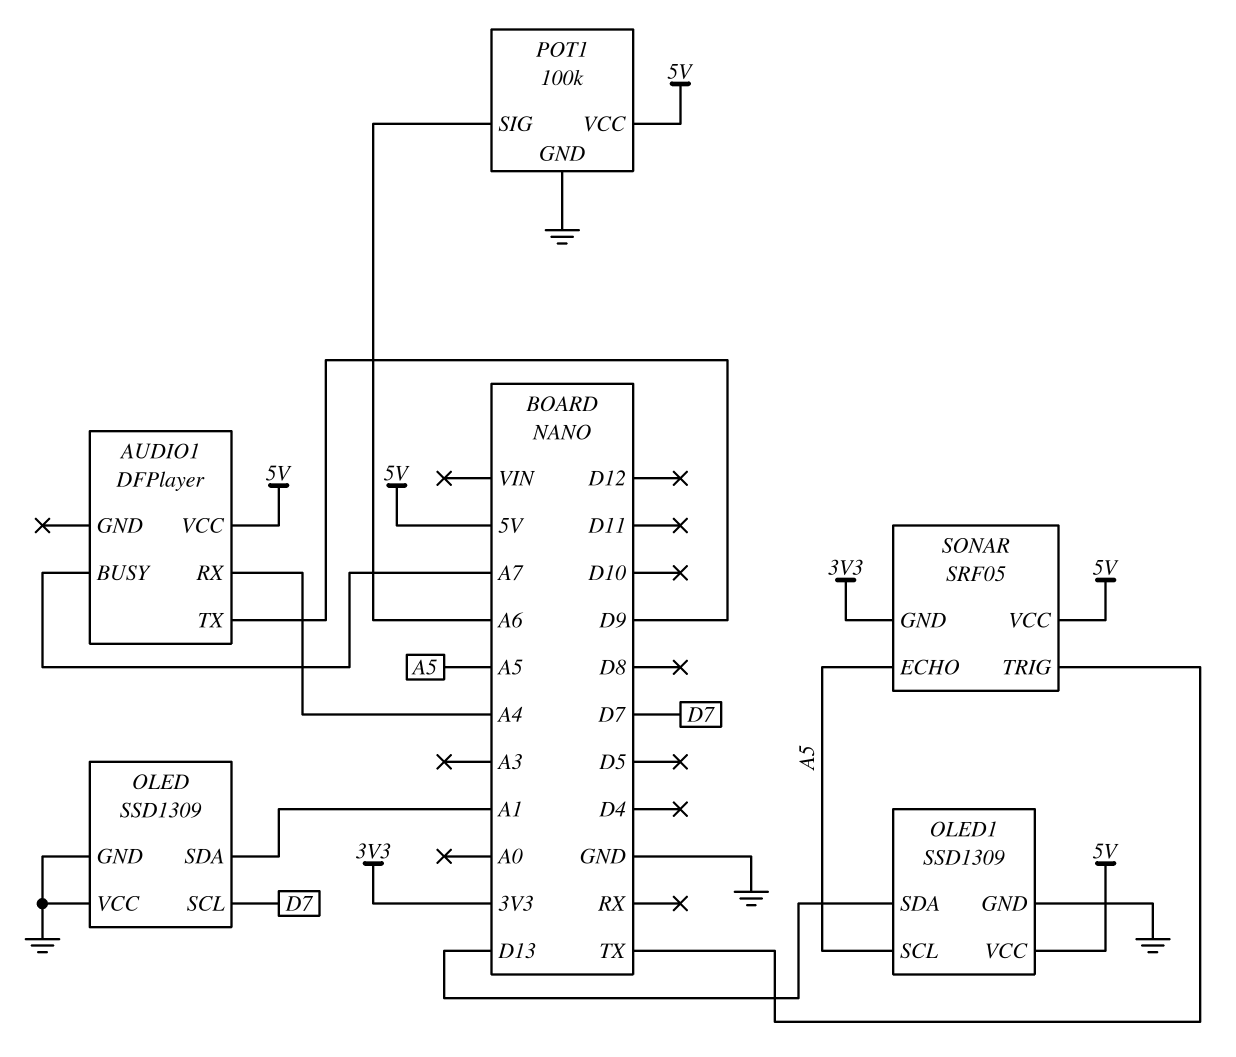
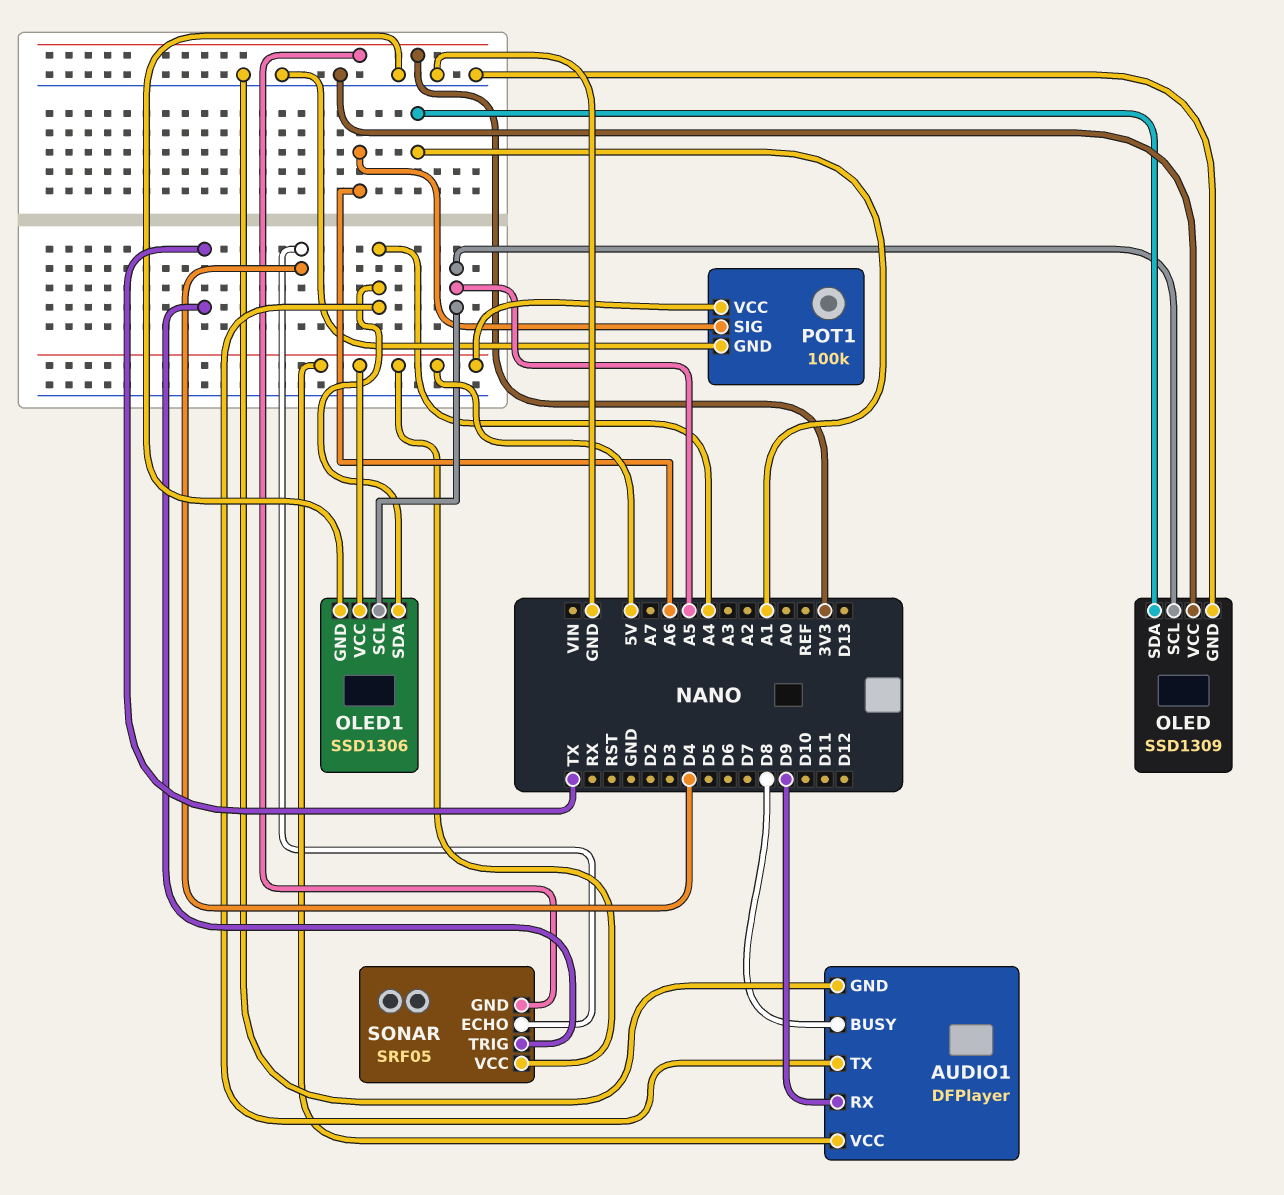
AUDIO1 pin BUSY: A7 -> D8
AUDIO1 pin GND: none -> GND
AUDIO1 pin RX: A4 -> D9
AUDIO1 pin TX: D9 -> A4
OLED pin SCL: D7 -> A5
OLED1: SSD1309 -> SSD1306
OLED1 pin SDA: D13 -> A4
SONAR pin ECHO: A5 -> D4

